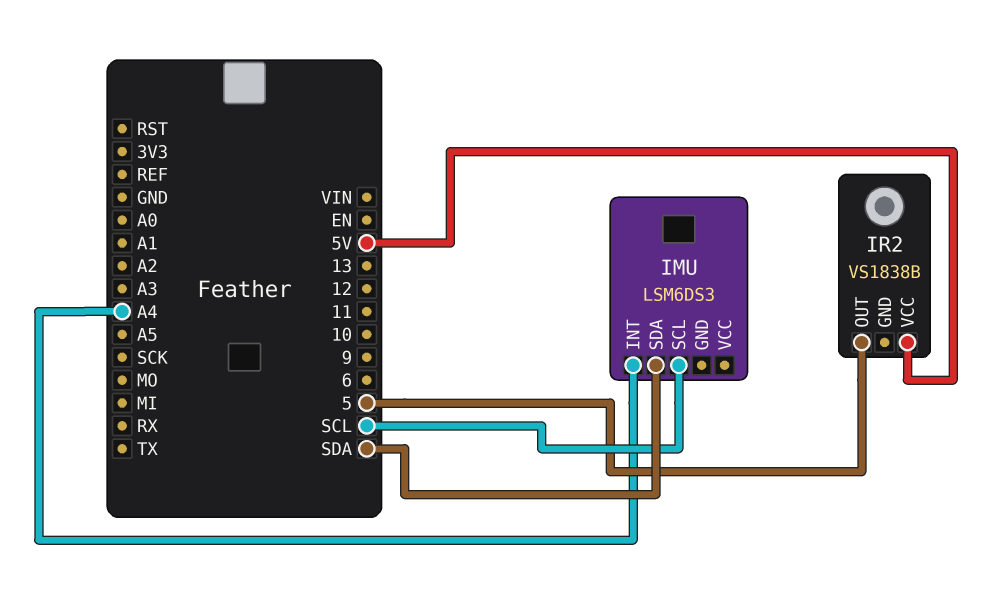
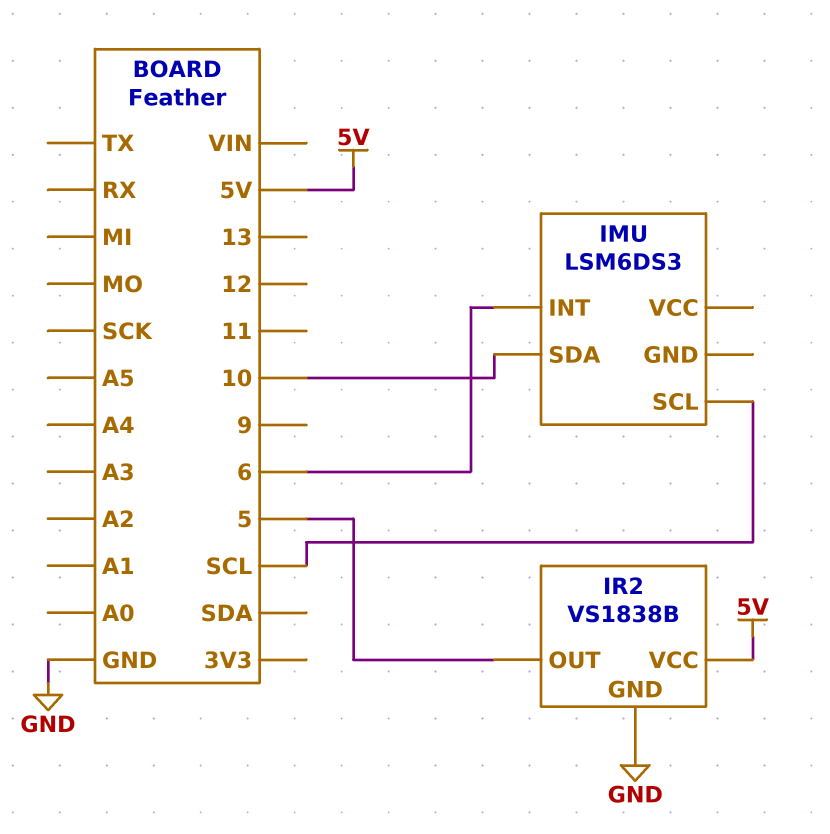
IMU pin INT: A4 -> 6
IMU pin SDA: SDA -> 10
IR2 pin GND: none -> GND

